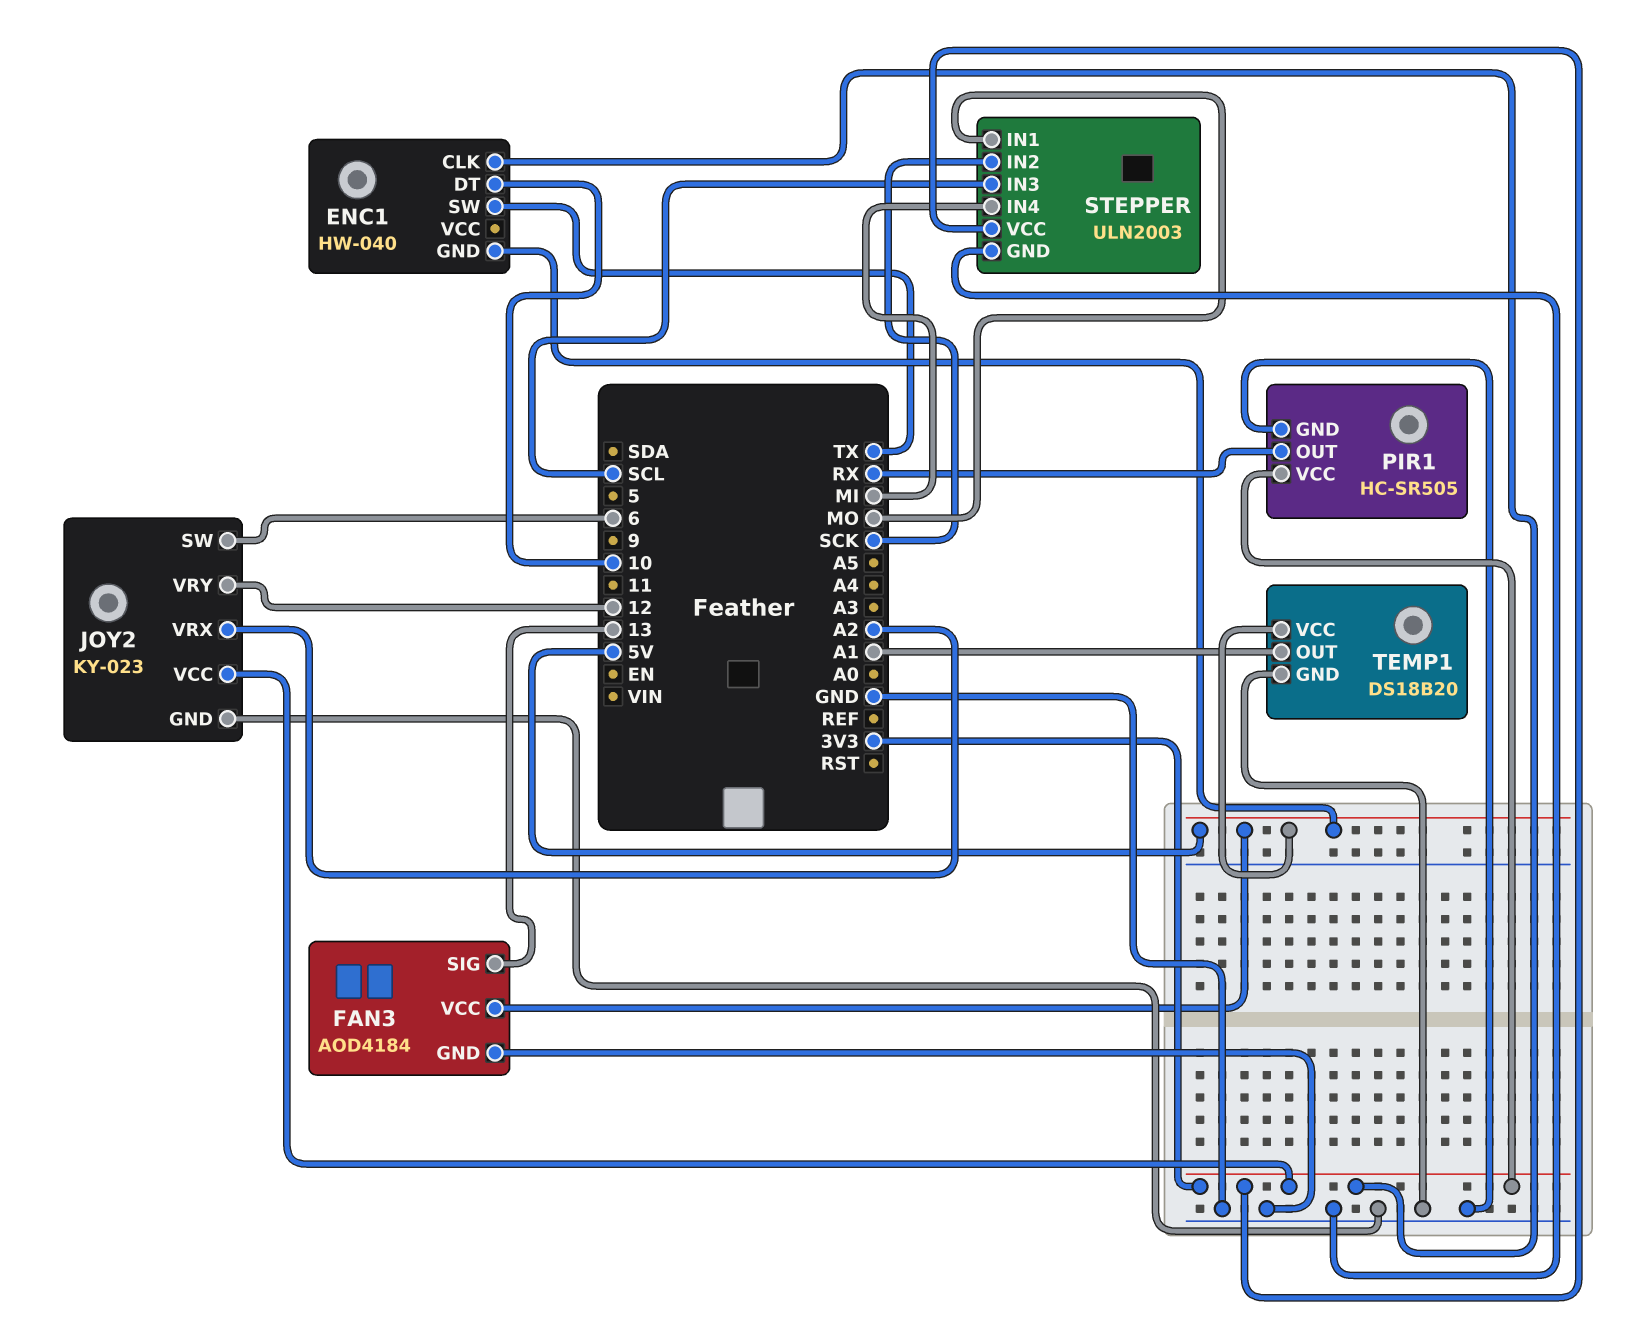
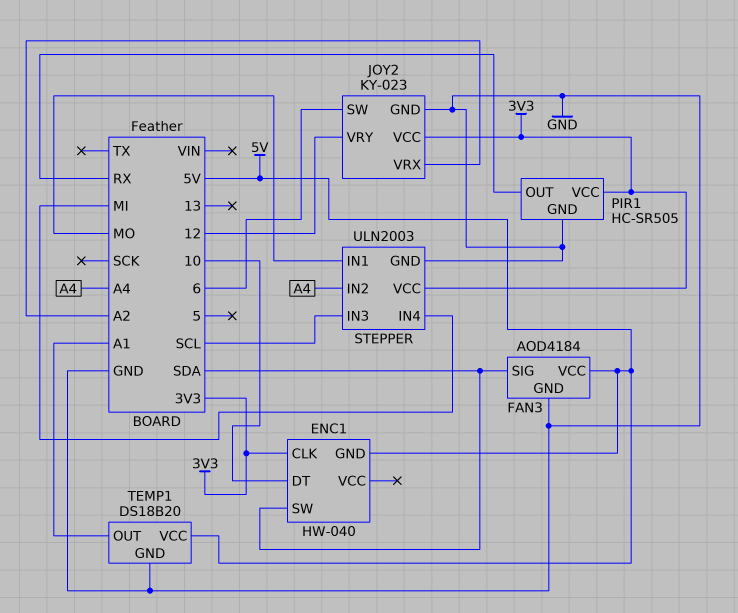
ENC1 pin SW: TX -> SDA
FAN3 pin SIG: 13 -> SDA
STEPPER pin IN2: SCK -> A4

